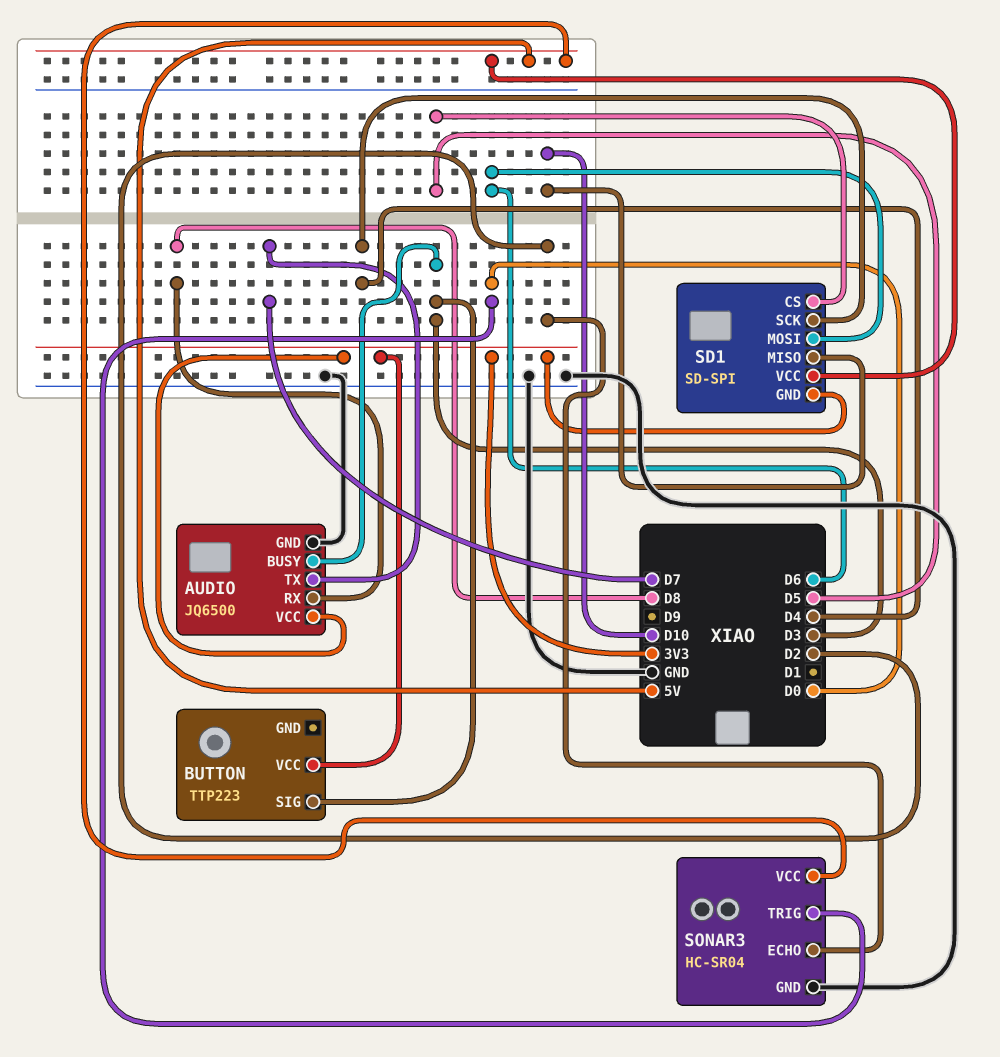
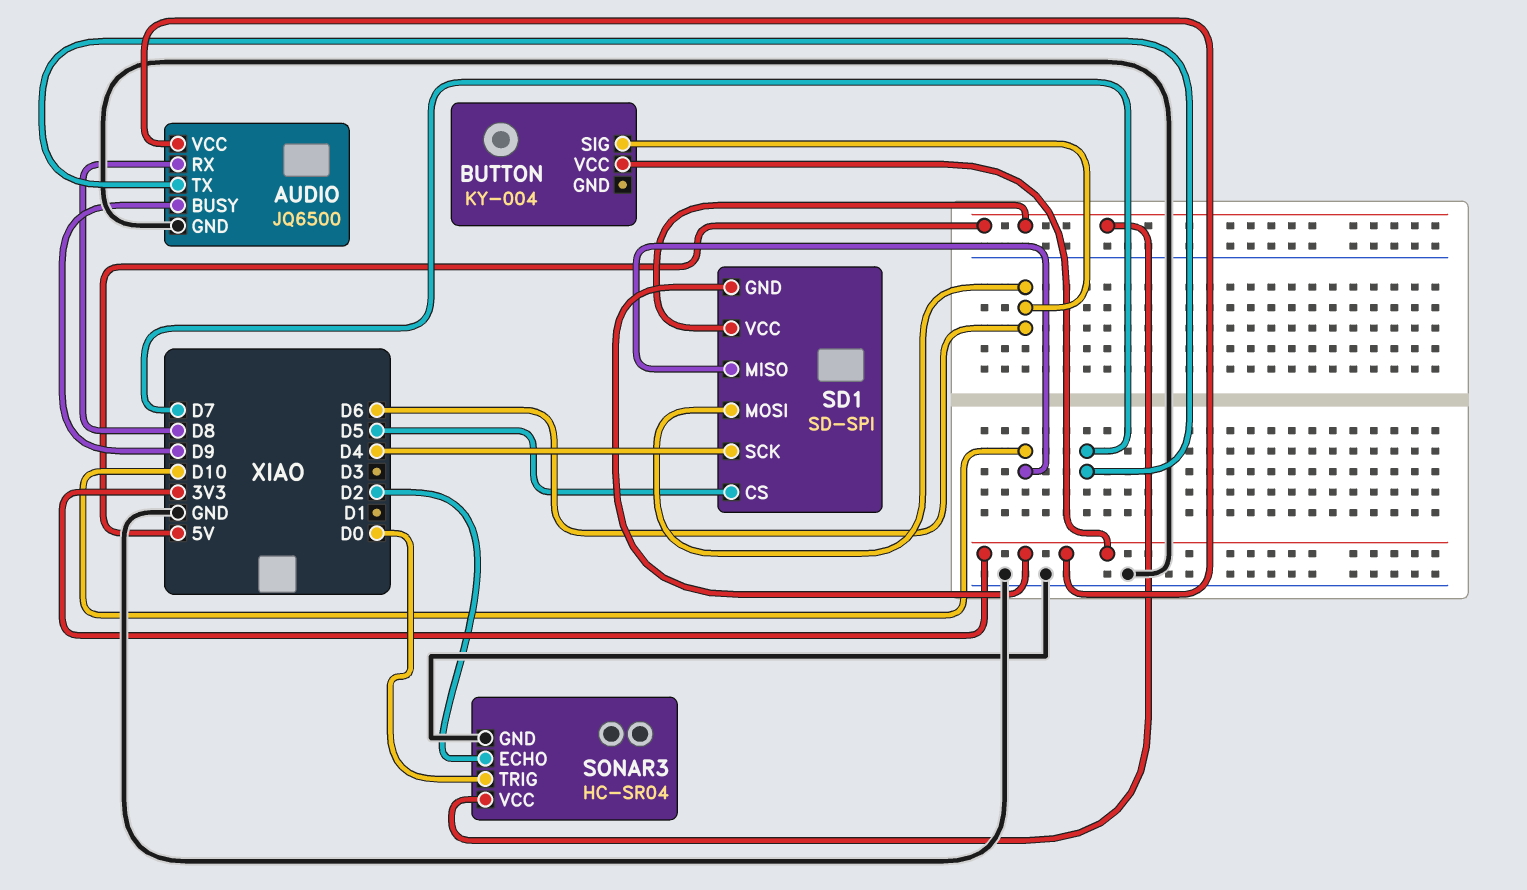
AUDIO pin BUSY: D3 -> D9
BUTTON: TTP223 -> KY-004
BUTTON pin SIG: D3 -> D6

